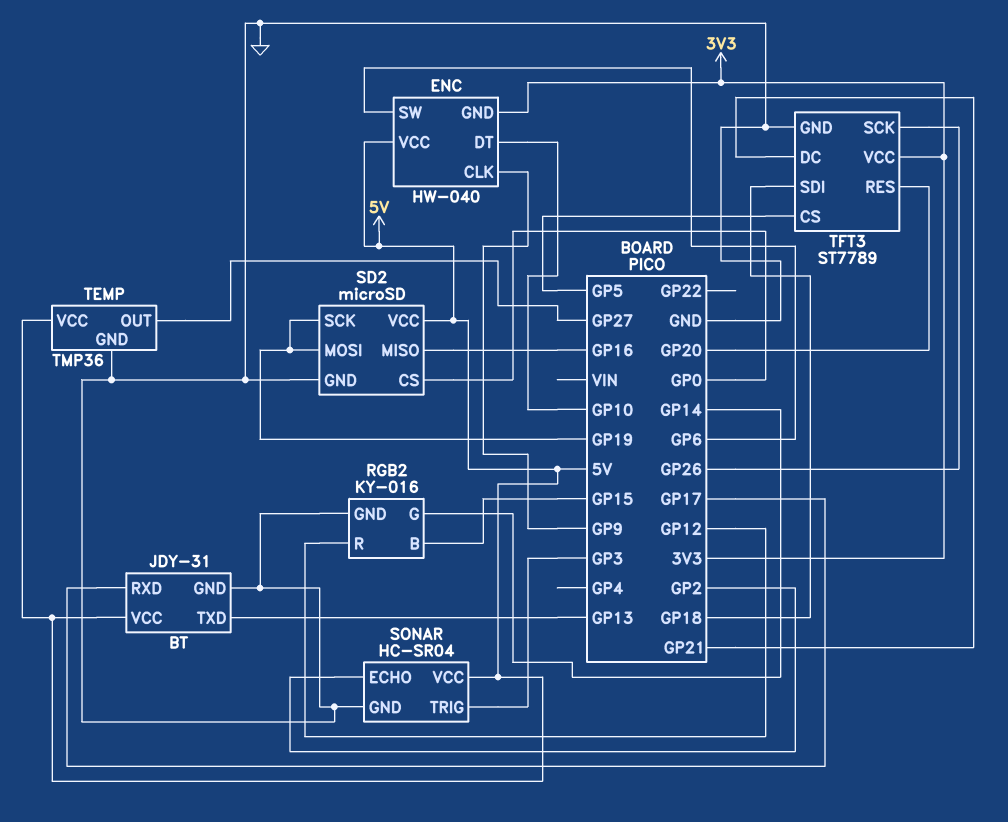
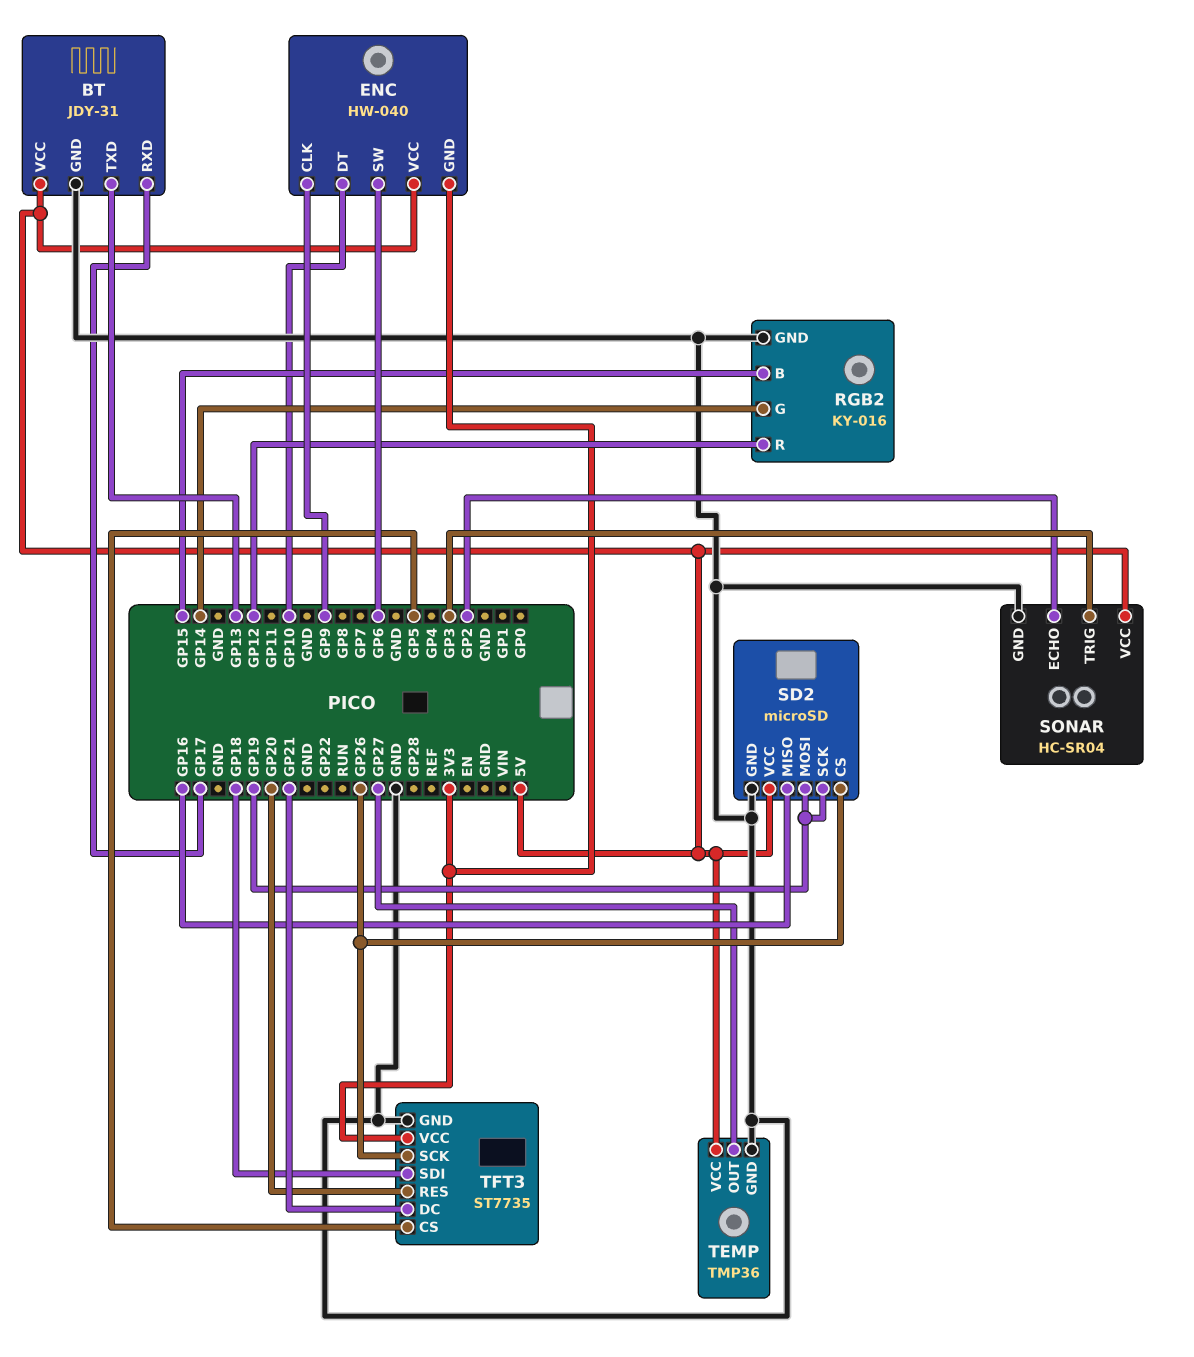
SD2 pin CS: GP0 -> GP26
TFT3: ST7789 -> ST7735

